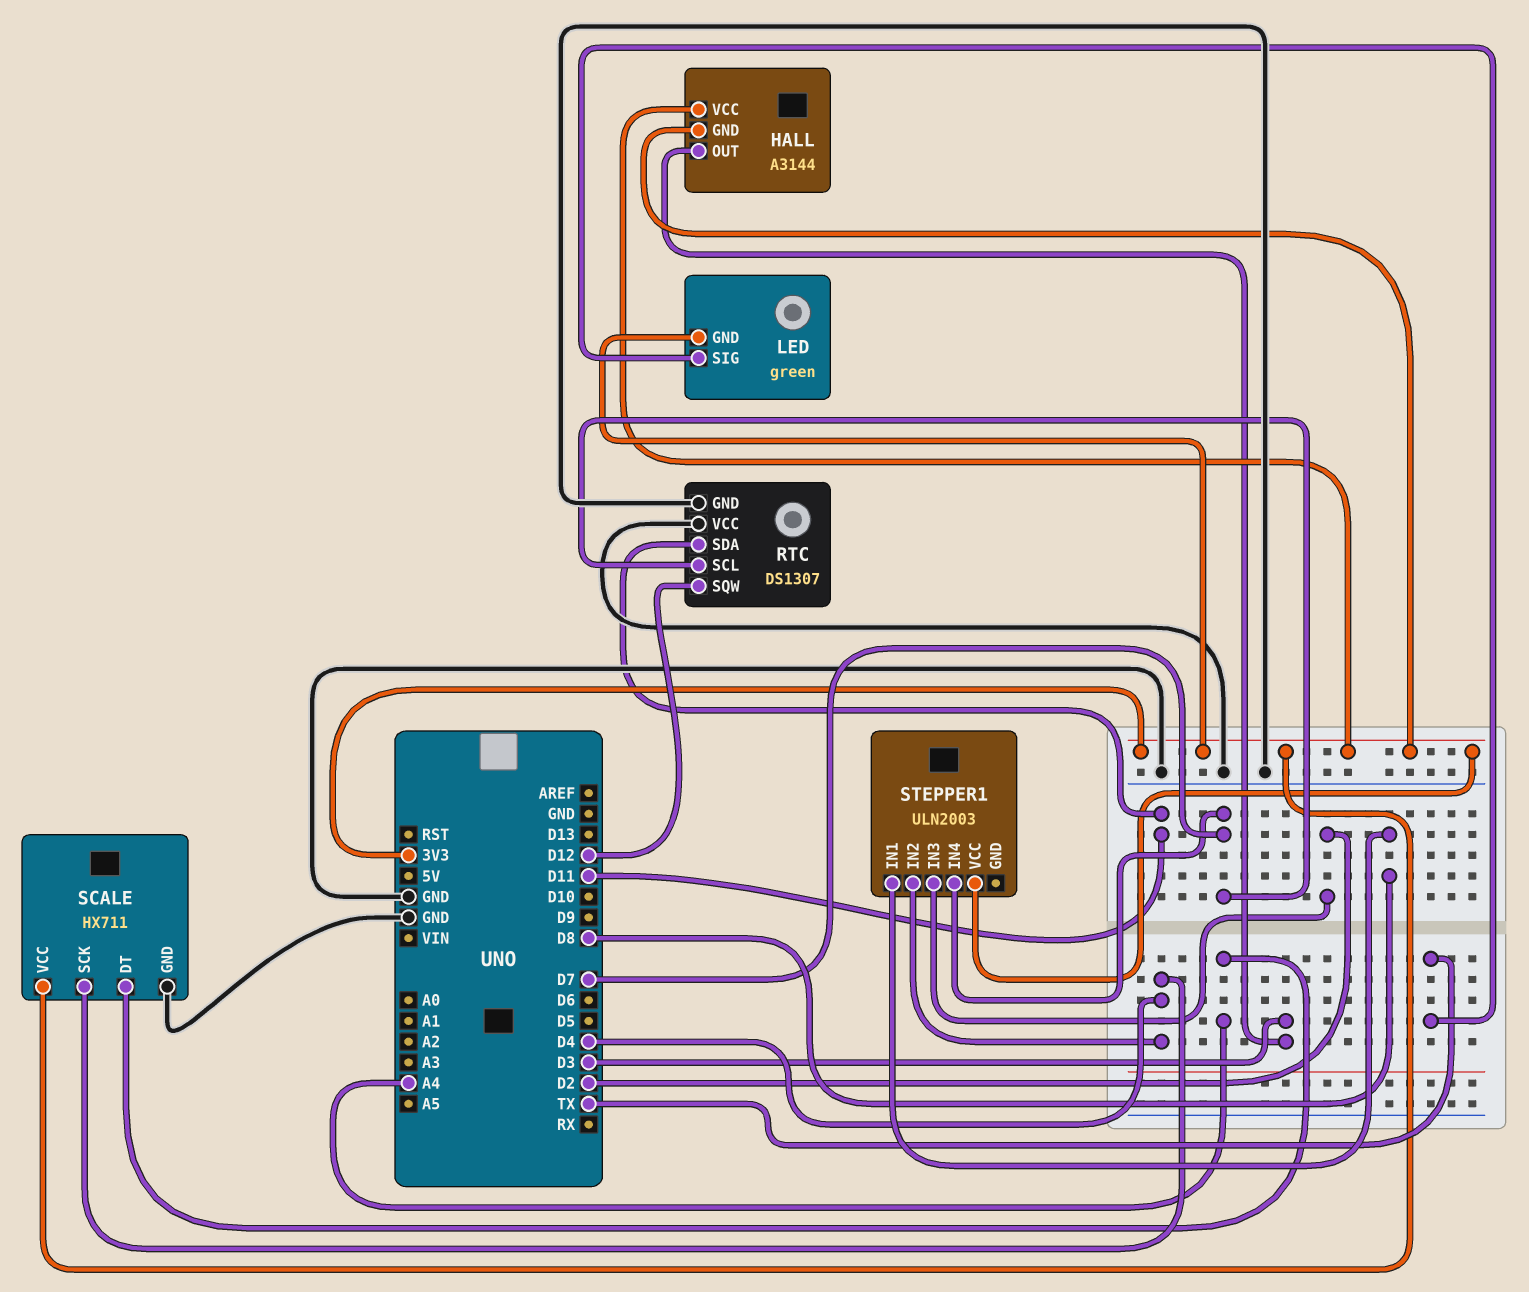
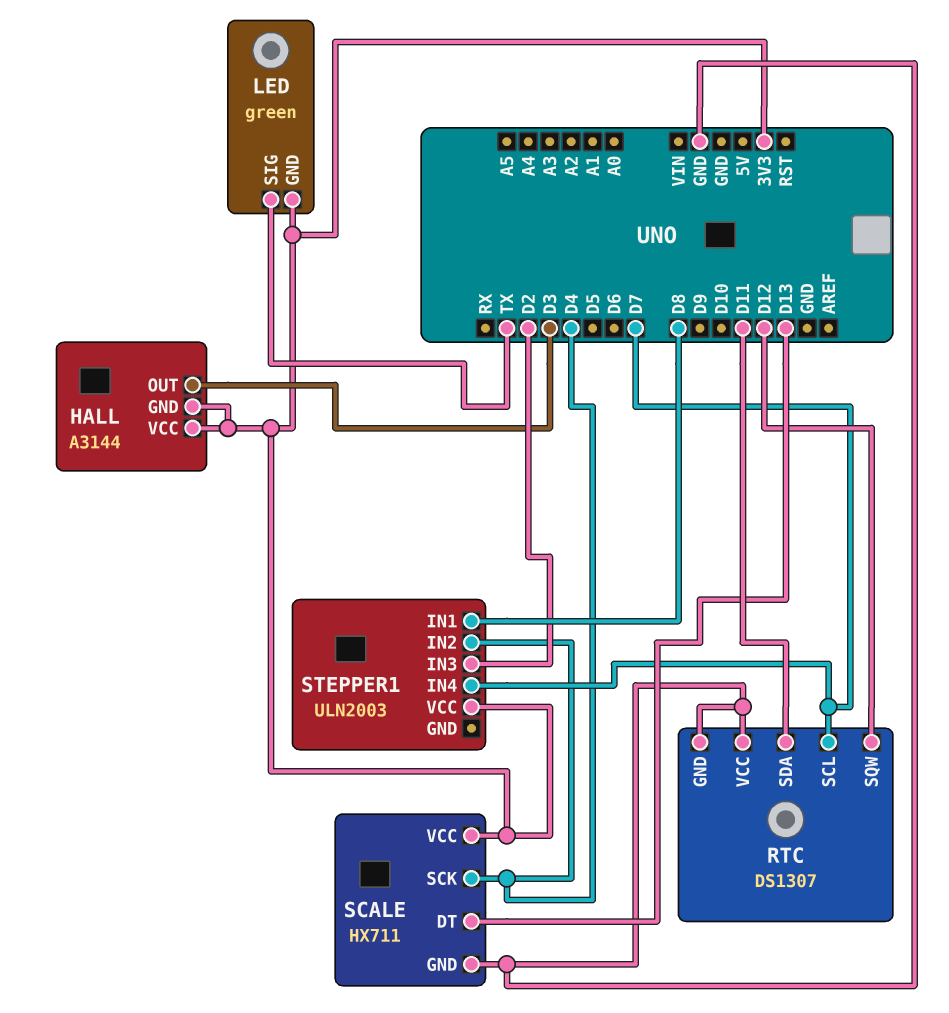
SCALE pin DT: A4 -> D13

